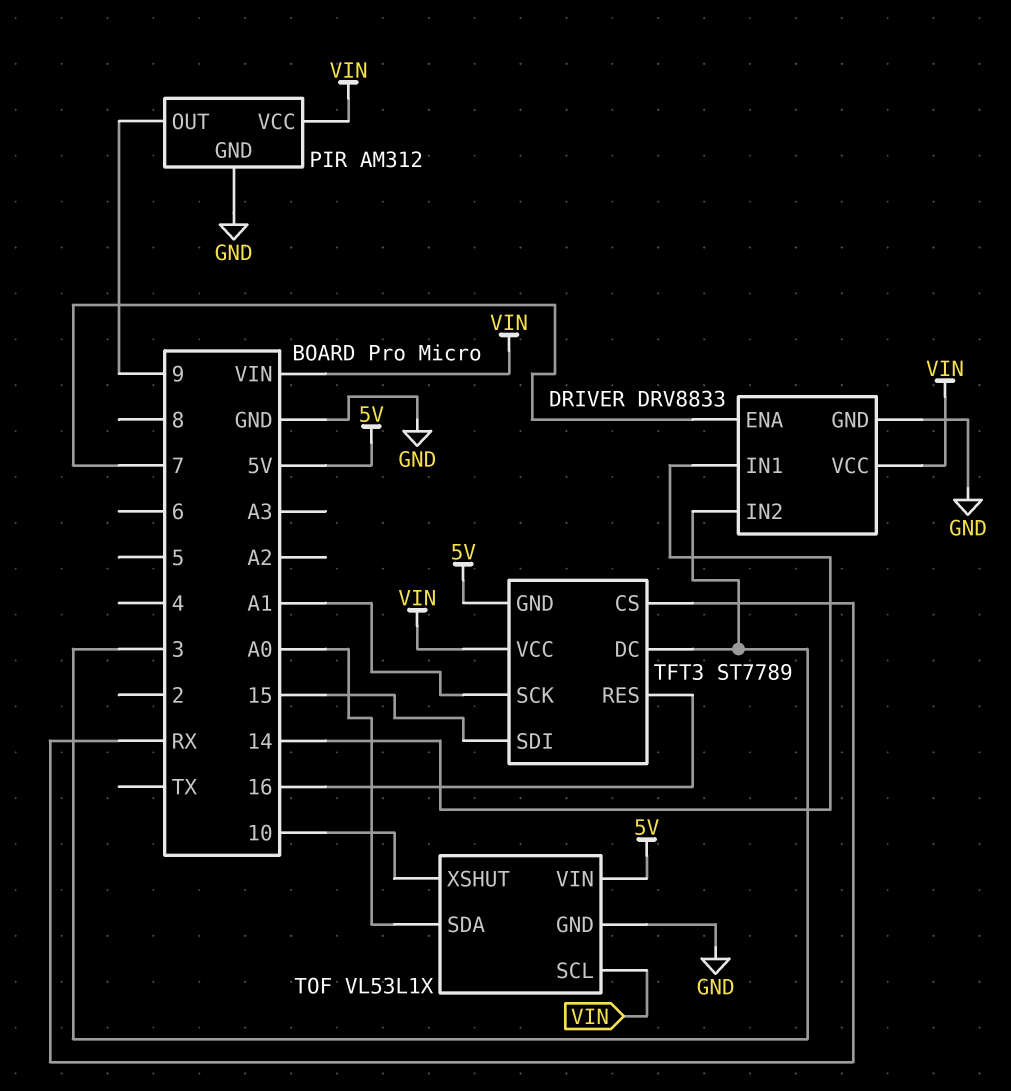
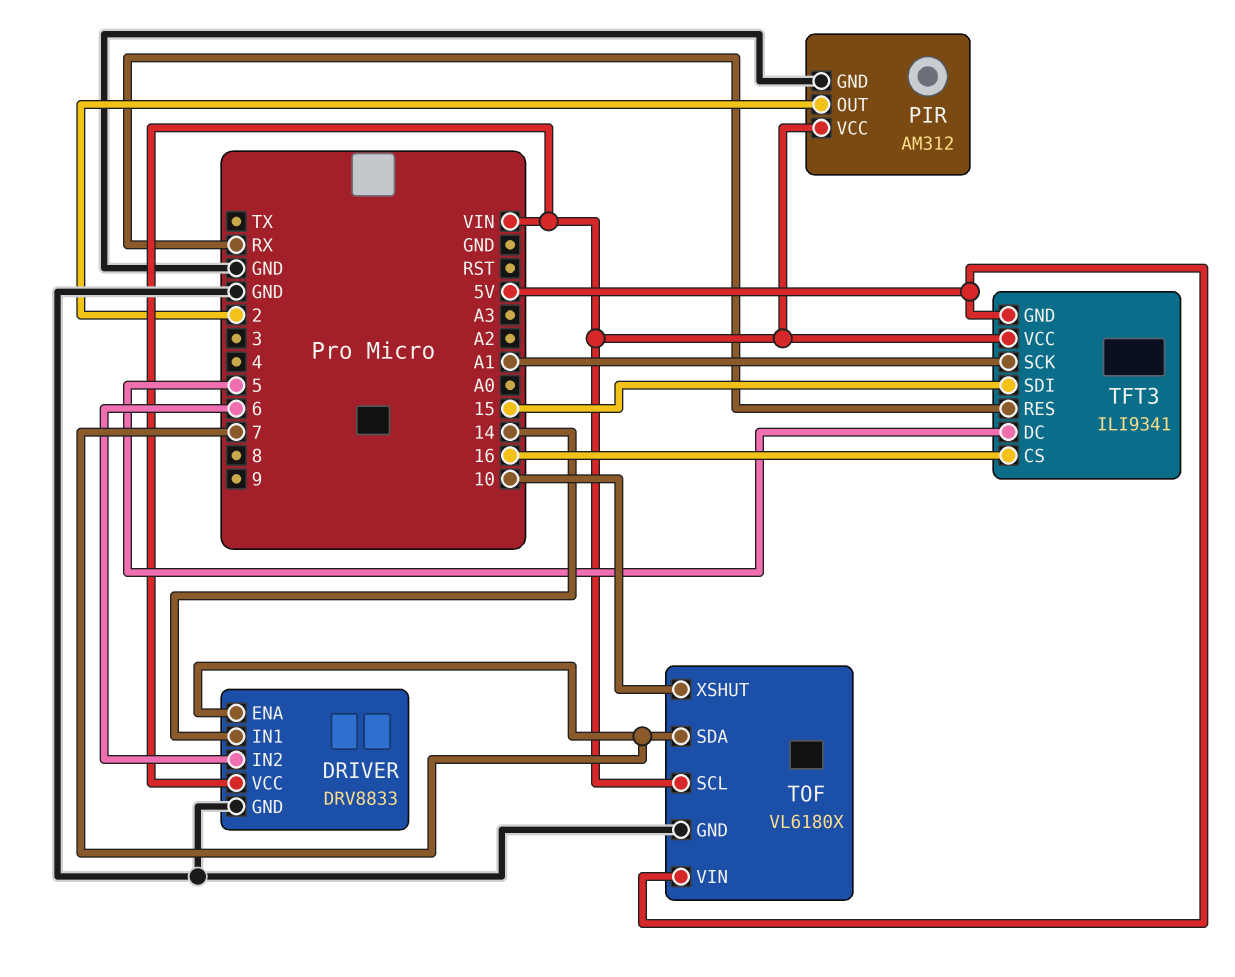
DRIVER pin IN2: 3 -> 6
PIR pin OUT: 9 -> 2
TFT3: ST7789 -> ILI9341
TFT3 pin CS: RX -> 16
TFT3 pin DC: 3 -> 5
TFT3 pin RES: 16 -> RX
TOF: VL53L1X -> VL6180X
TOF pin SDA: A0 -> 7

